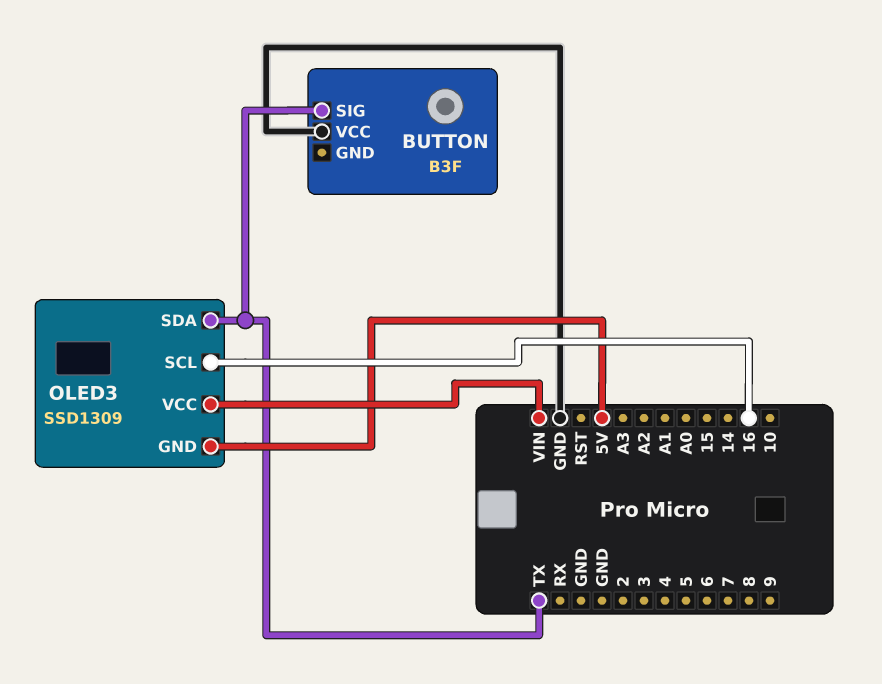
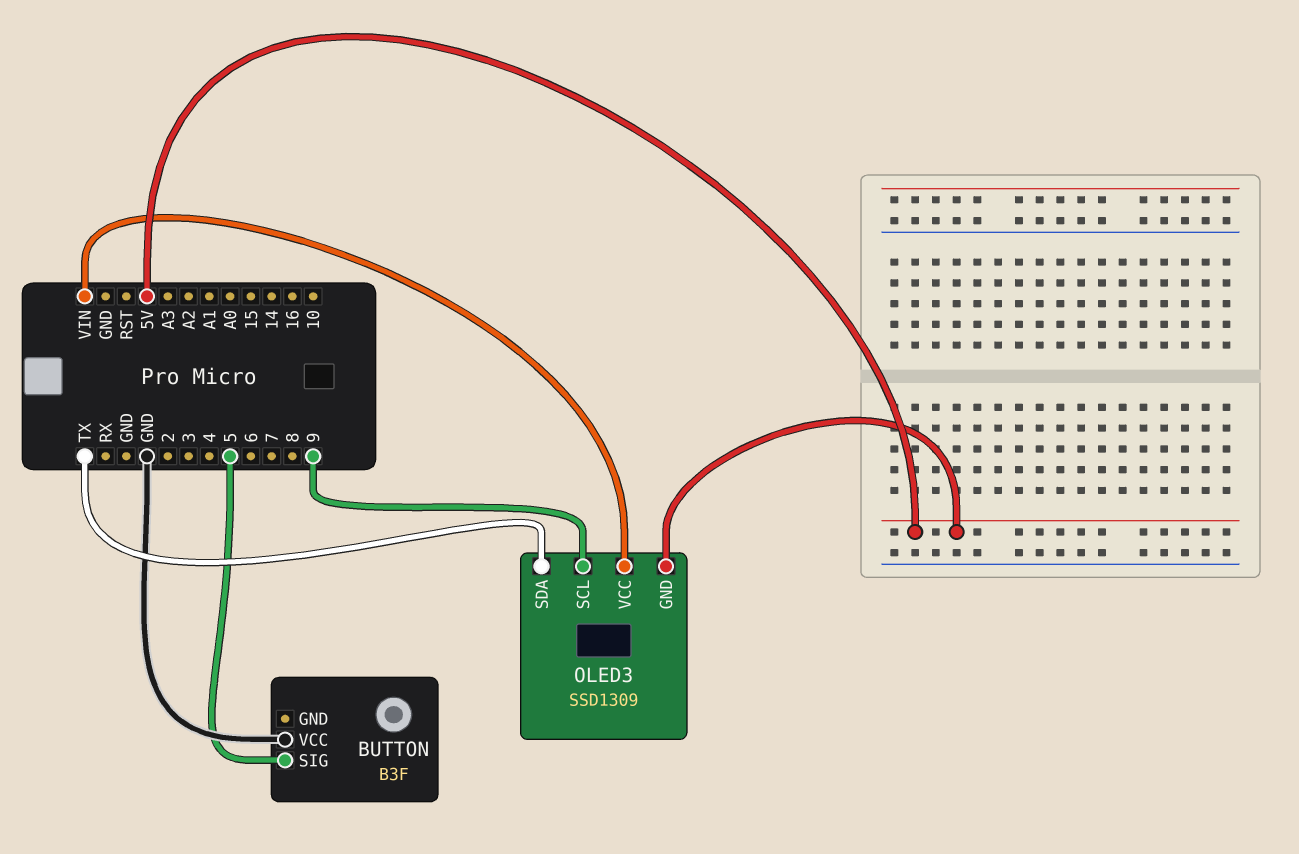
BUTTON pin SIG: TX -> 5
OLED3 pin SCL: 16 -> 9

